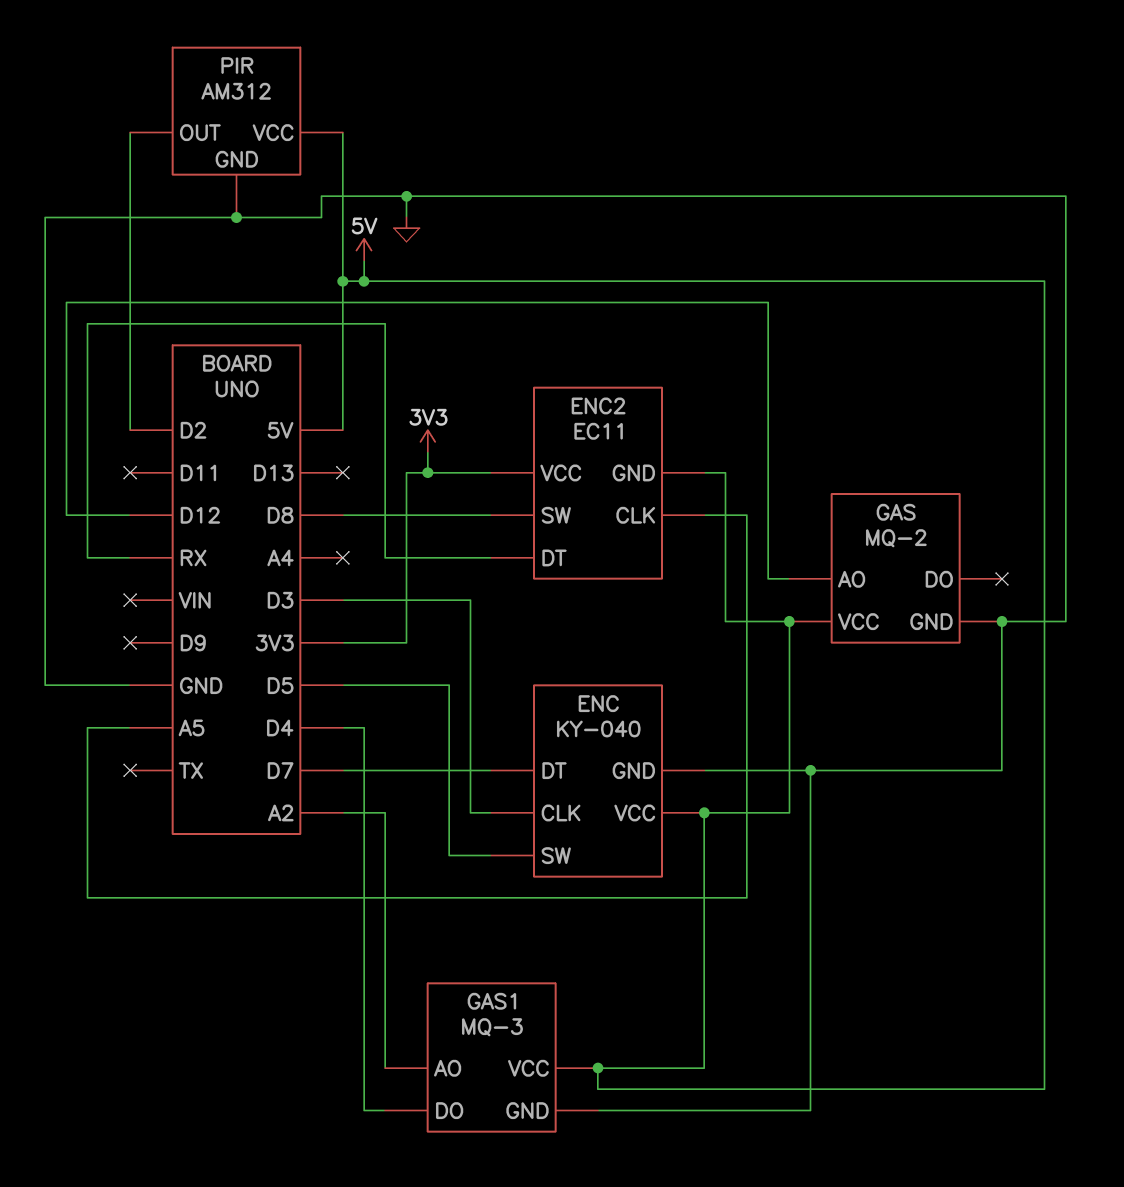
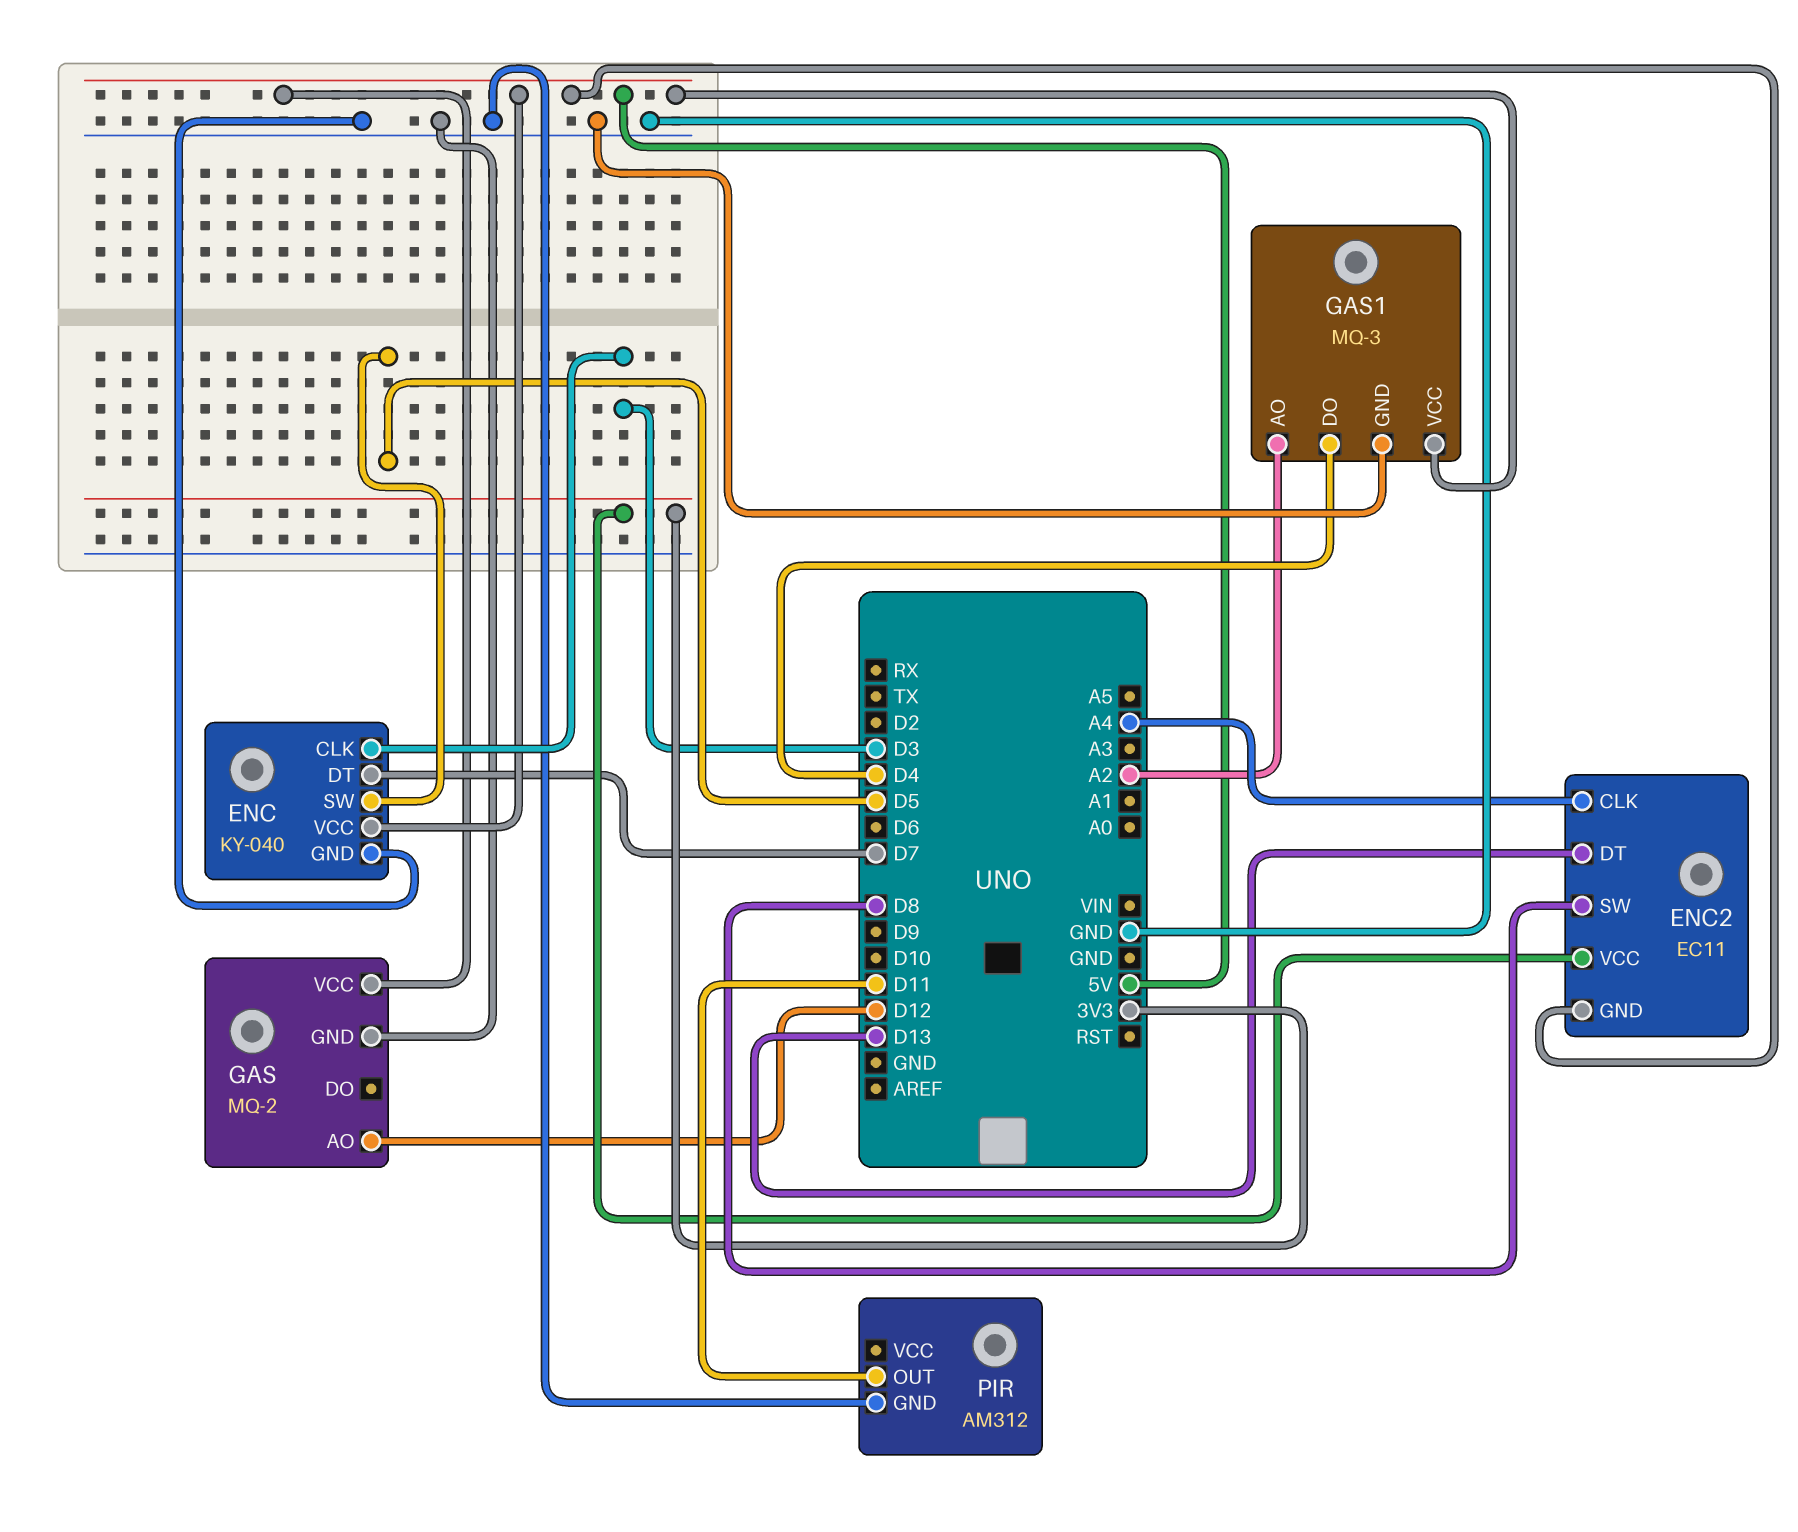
ENC2 pin CLK: A5 -> A4
ENC2 pin DT: RX -> D13
PIR pin OUT: D2 -> D11
PIR pin VCC: 5V -> none

